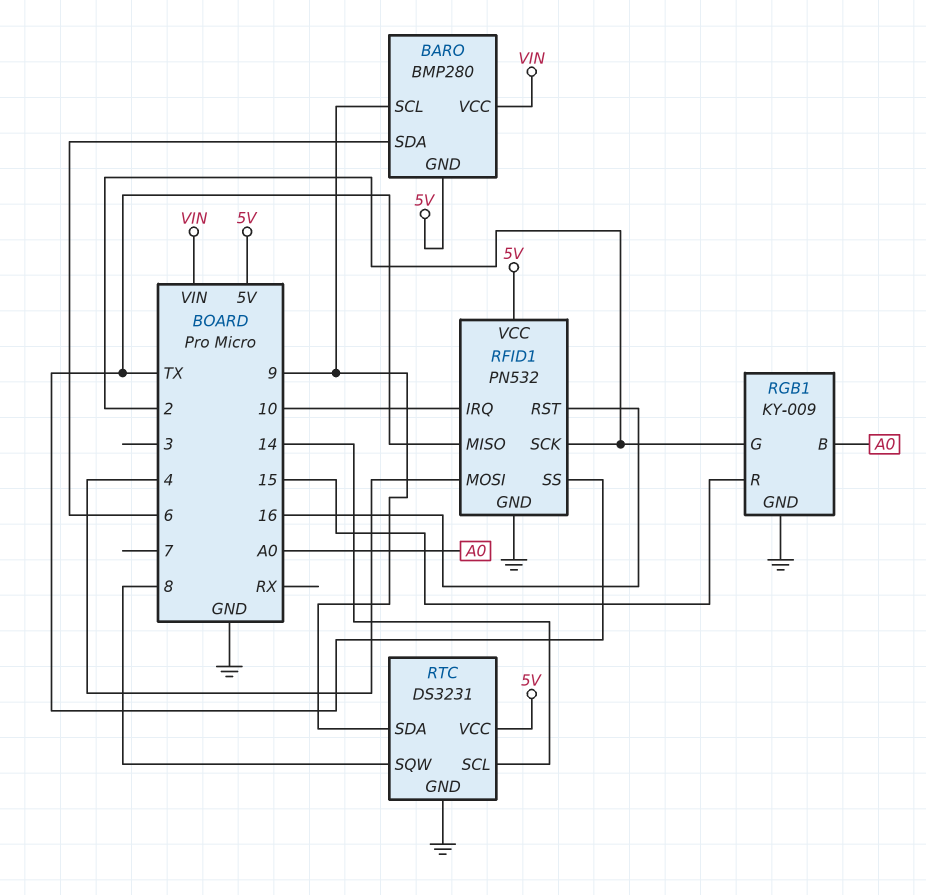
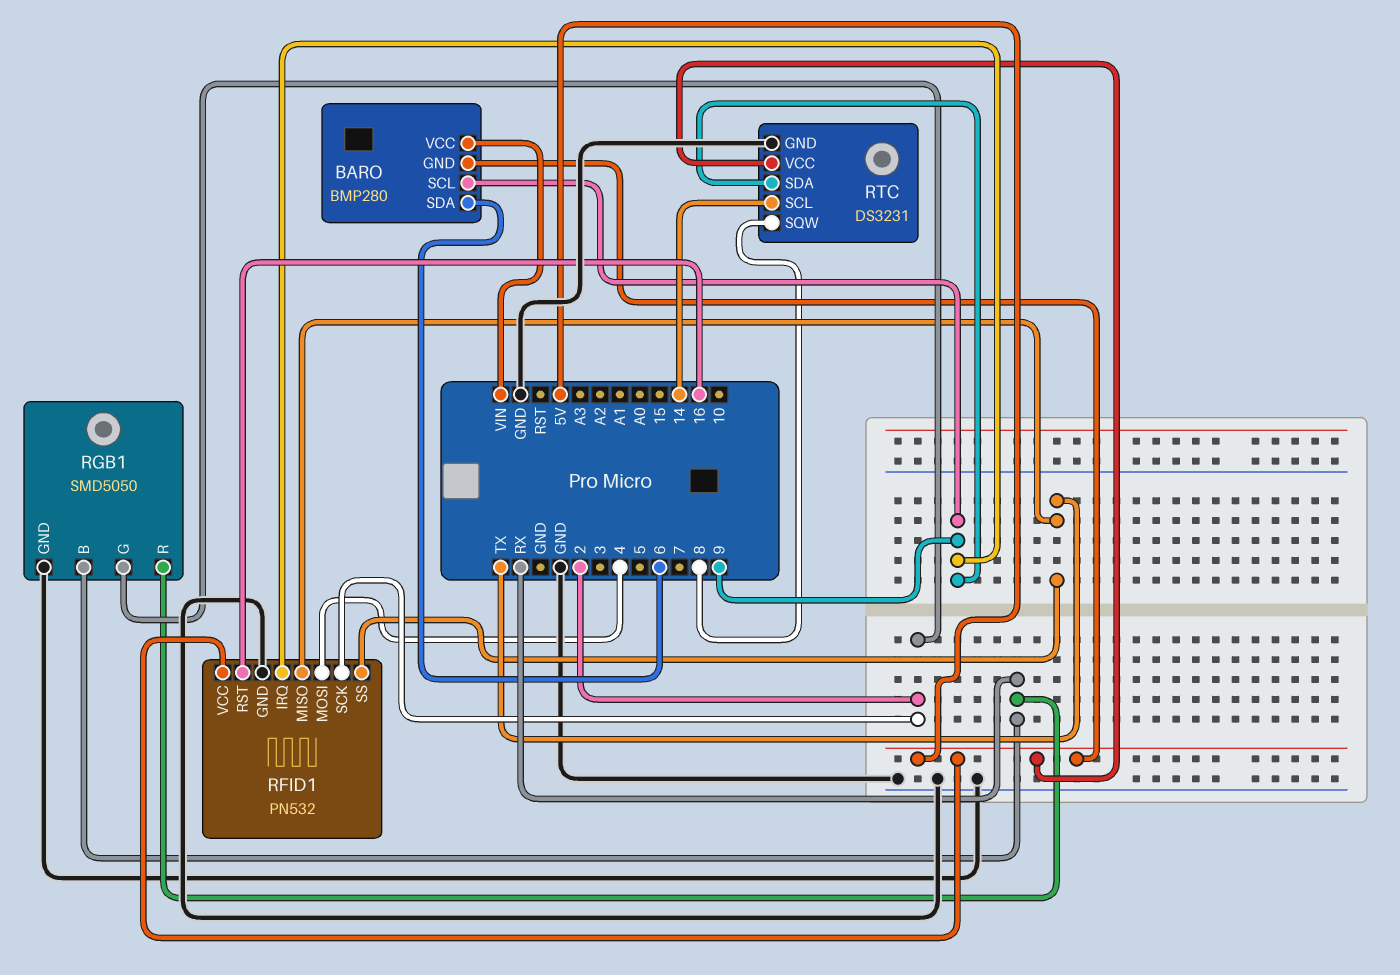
RFID1 pin IRQ: 10 -> 9
RGB1: KY-009 -> SMD5050
RGB1 pin B: A0 -> RX
RGB1 pin R: 15 -> RX

